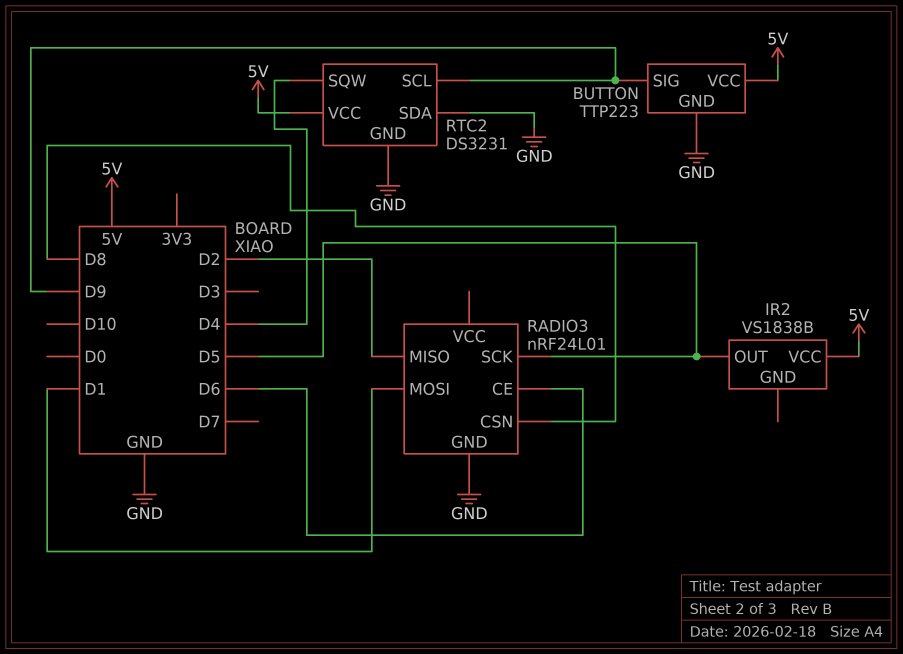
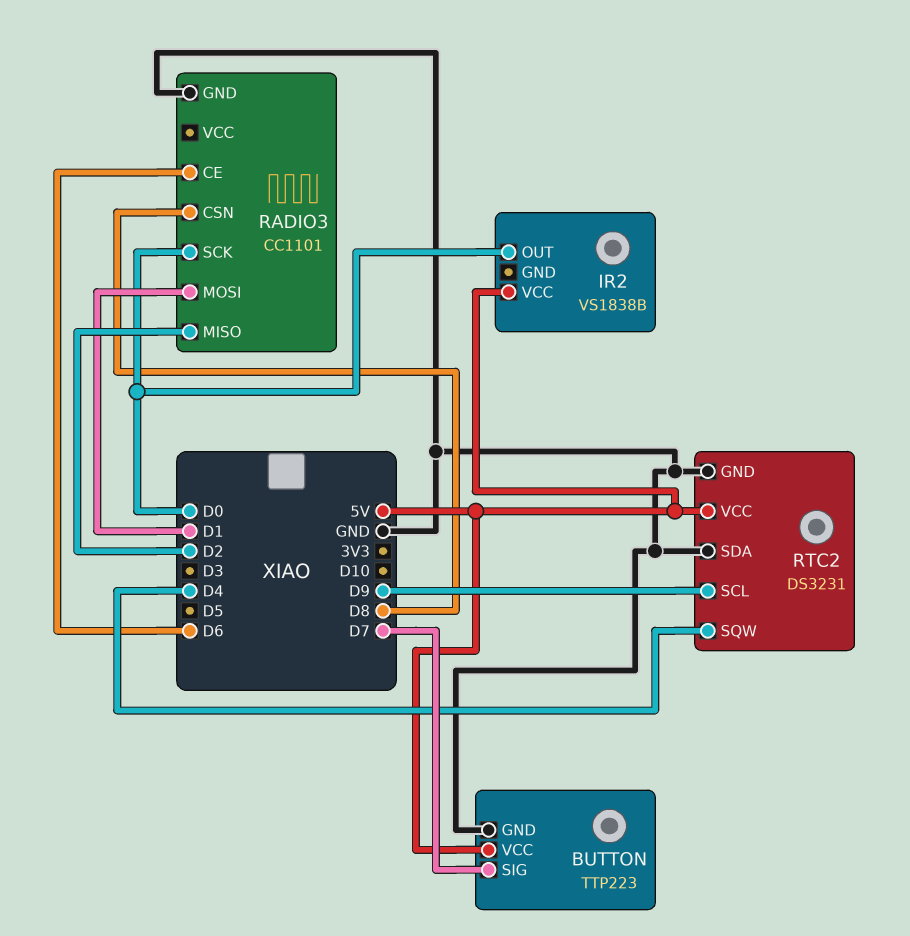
BUTTON pin SIG: D9 -> D7
IR2 pin OUT: D5 -> D0
RADIO3: nRF24L01 -> CC1101
RADIO3 pin SCK: D5 -> D0

